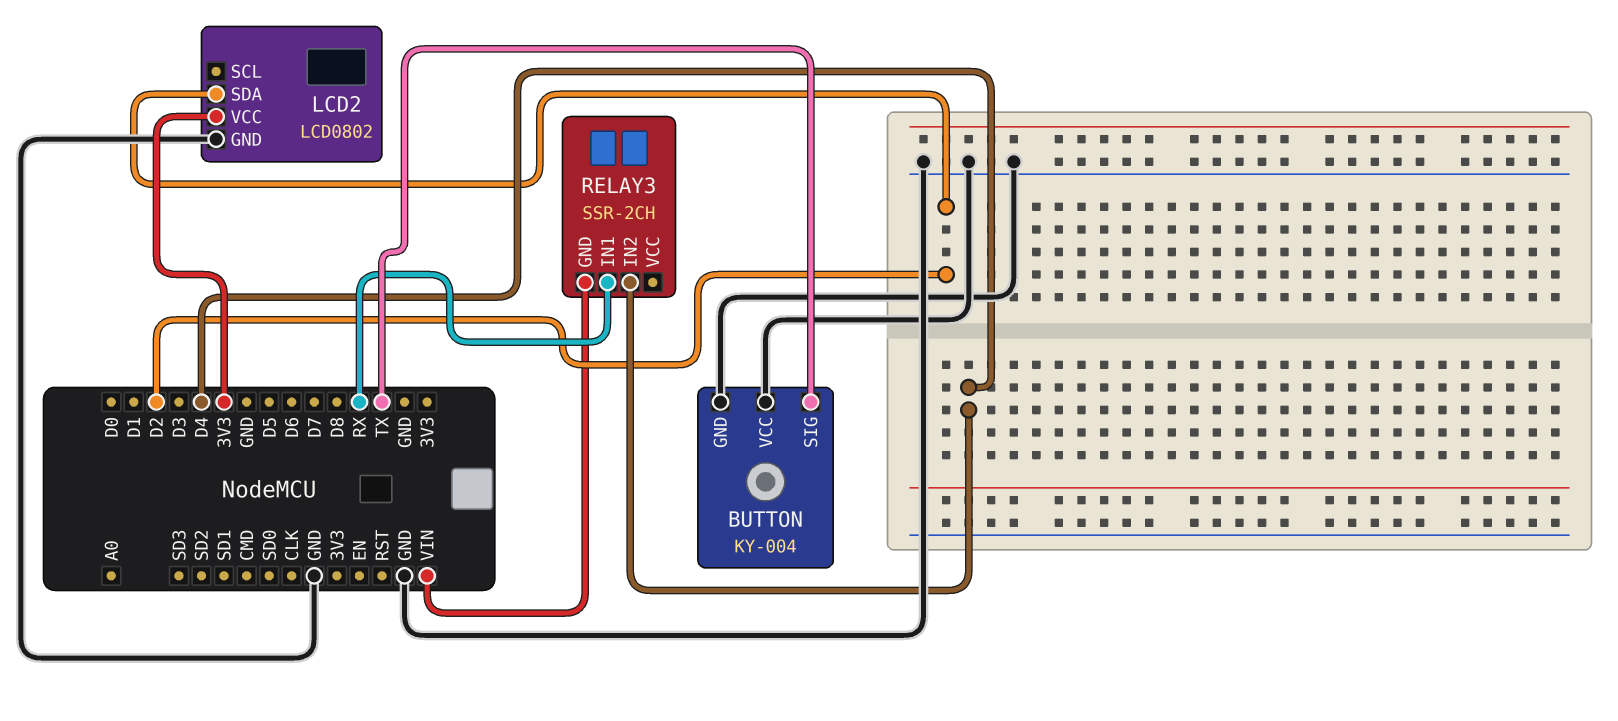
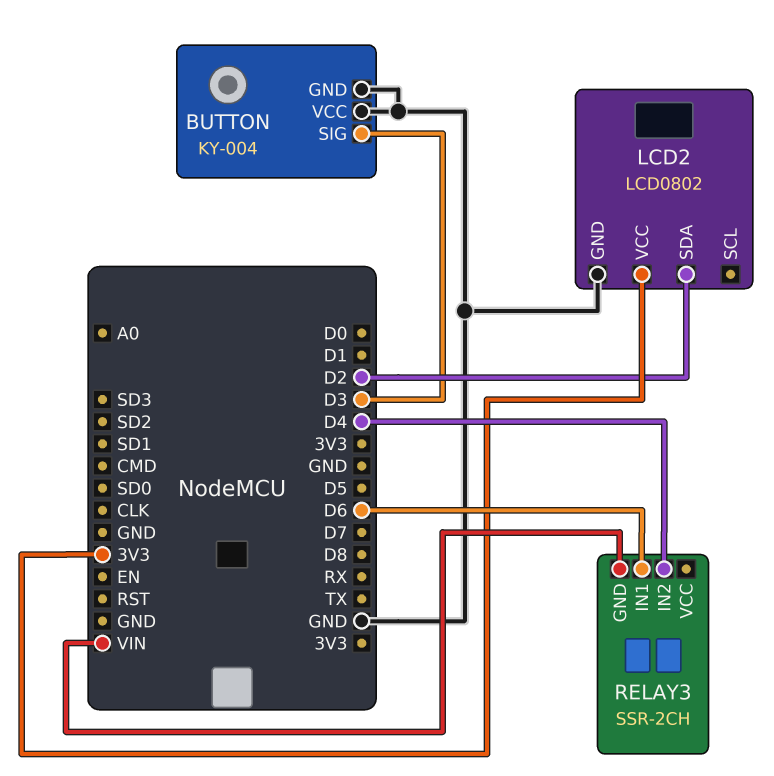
BUTTON pin SIG: TX -> D3
RELAY3 pin IN1: RX -> D6

